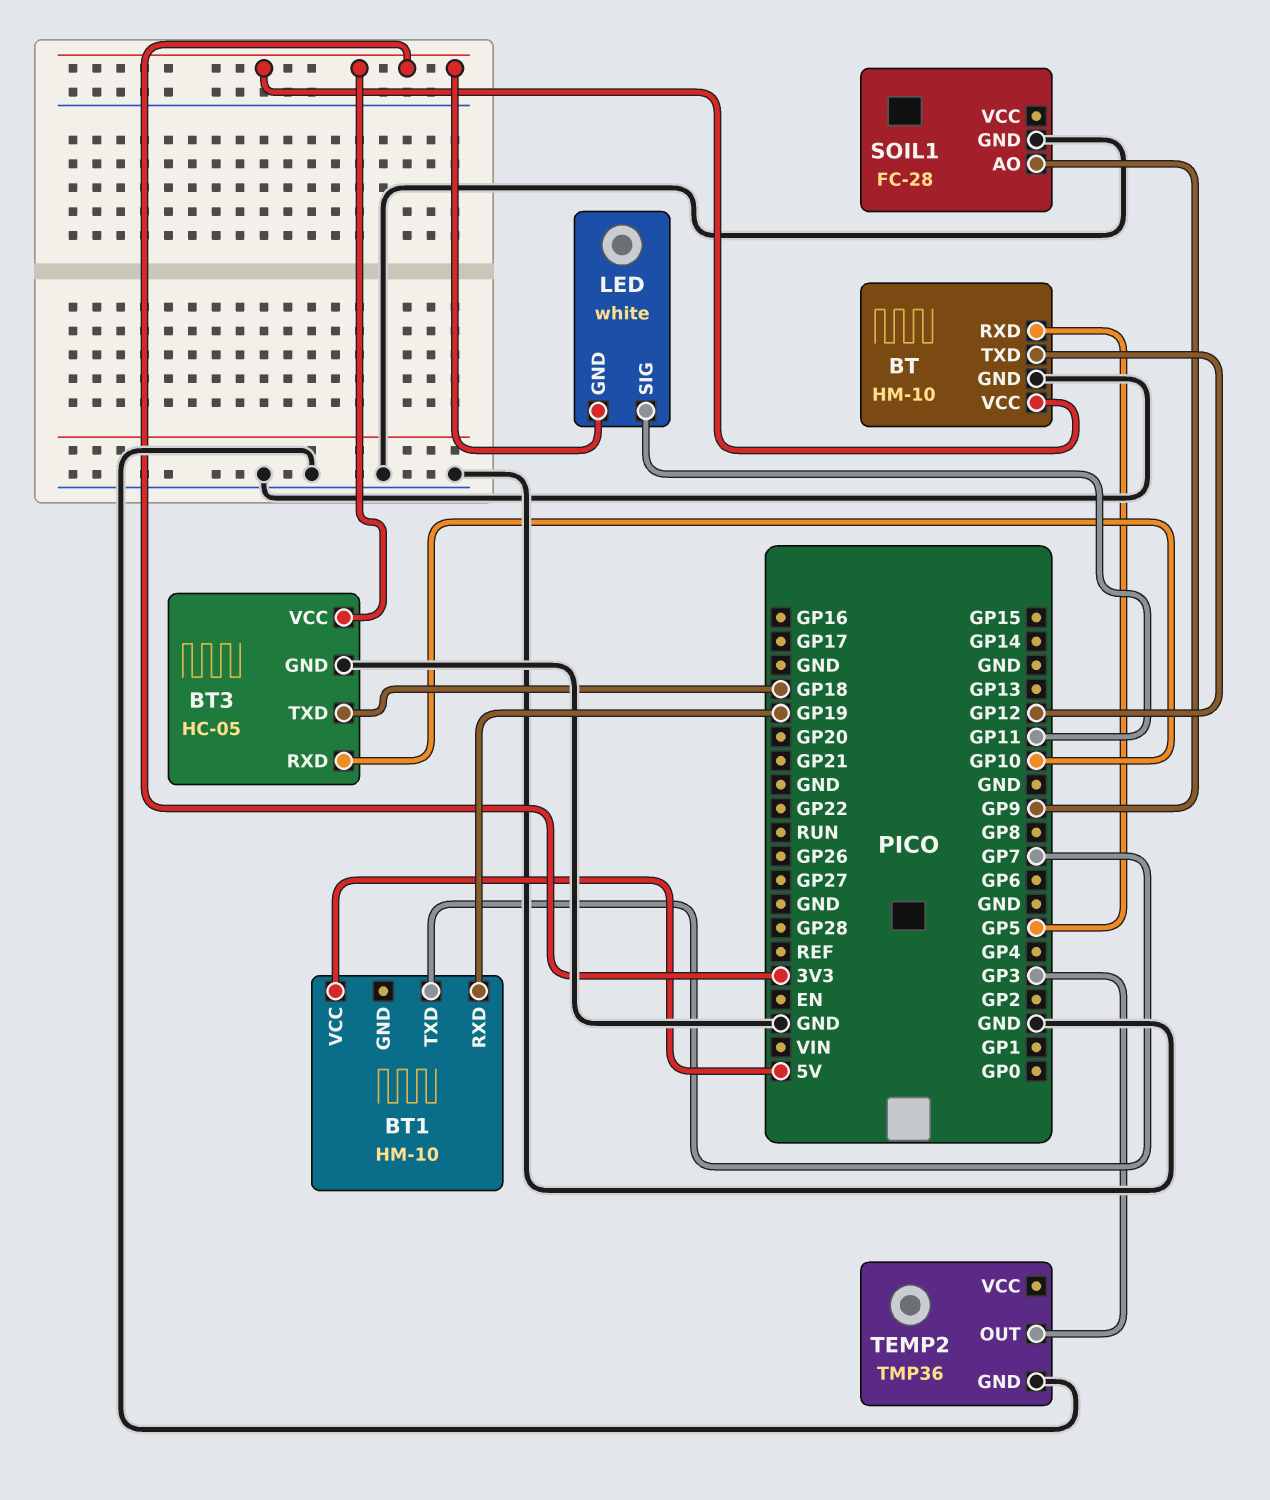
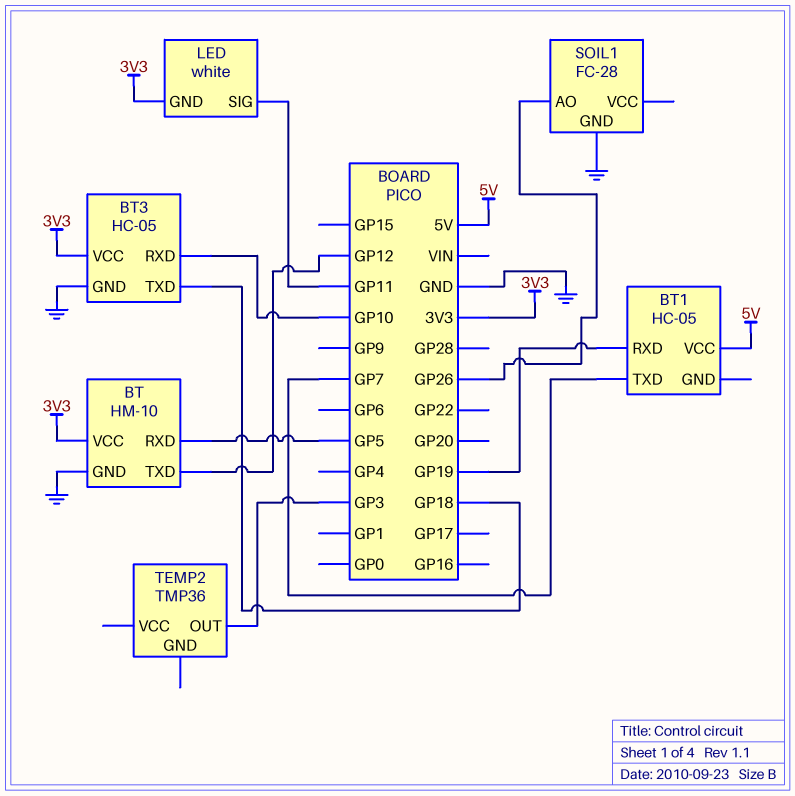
BT1: HM-10 -> HC-05
SOIL1 pin AO: GP9 -> GP26
TEMP2 pin GND: GND -> none

